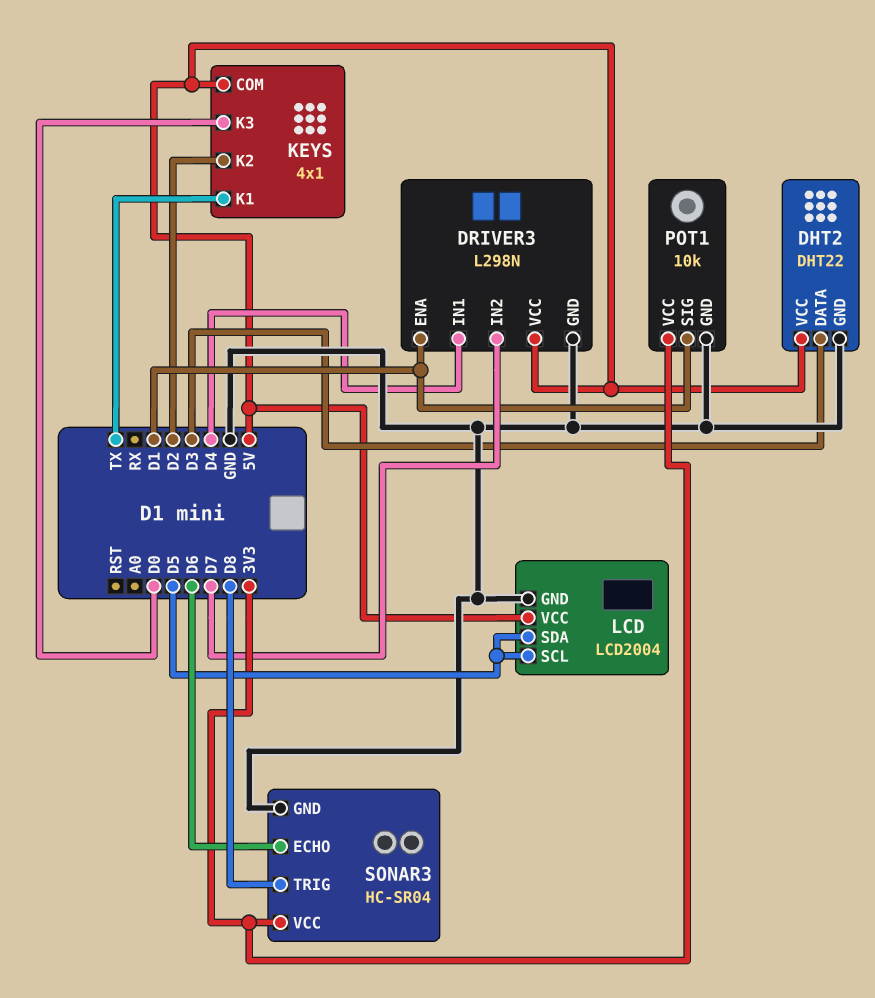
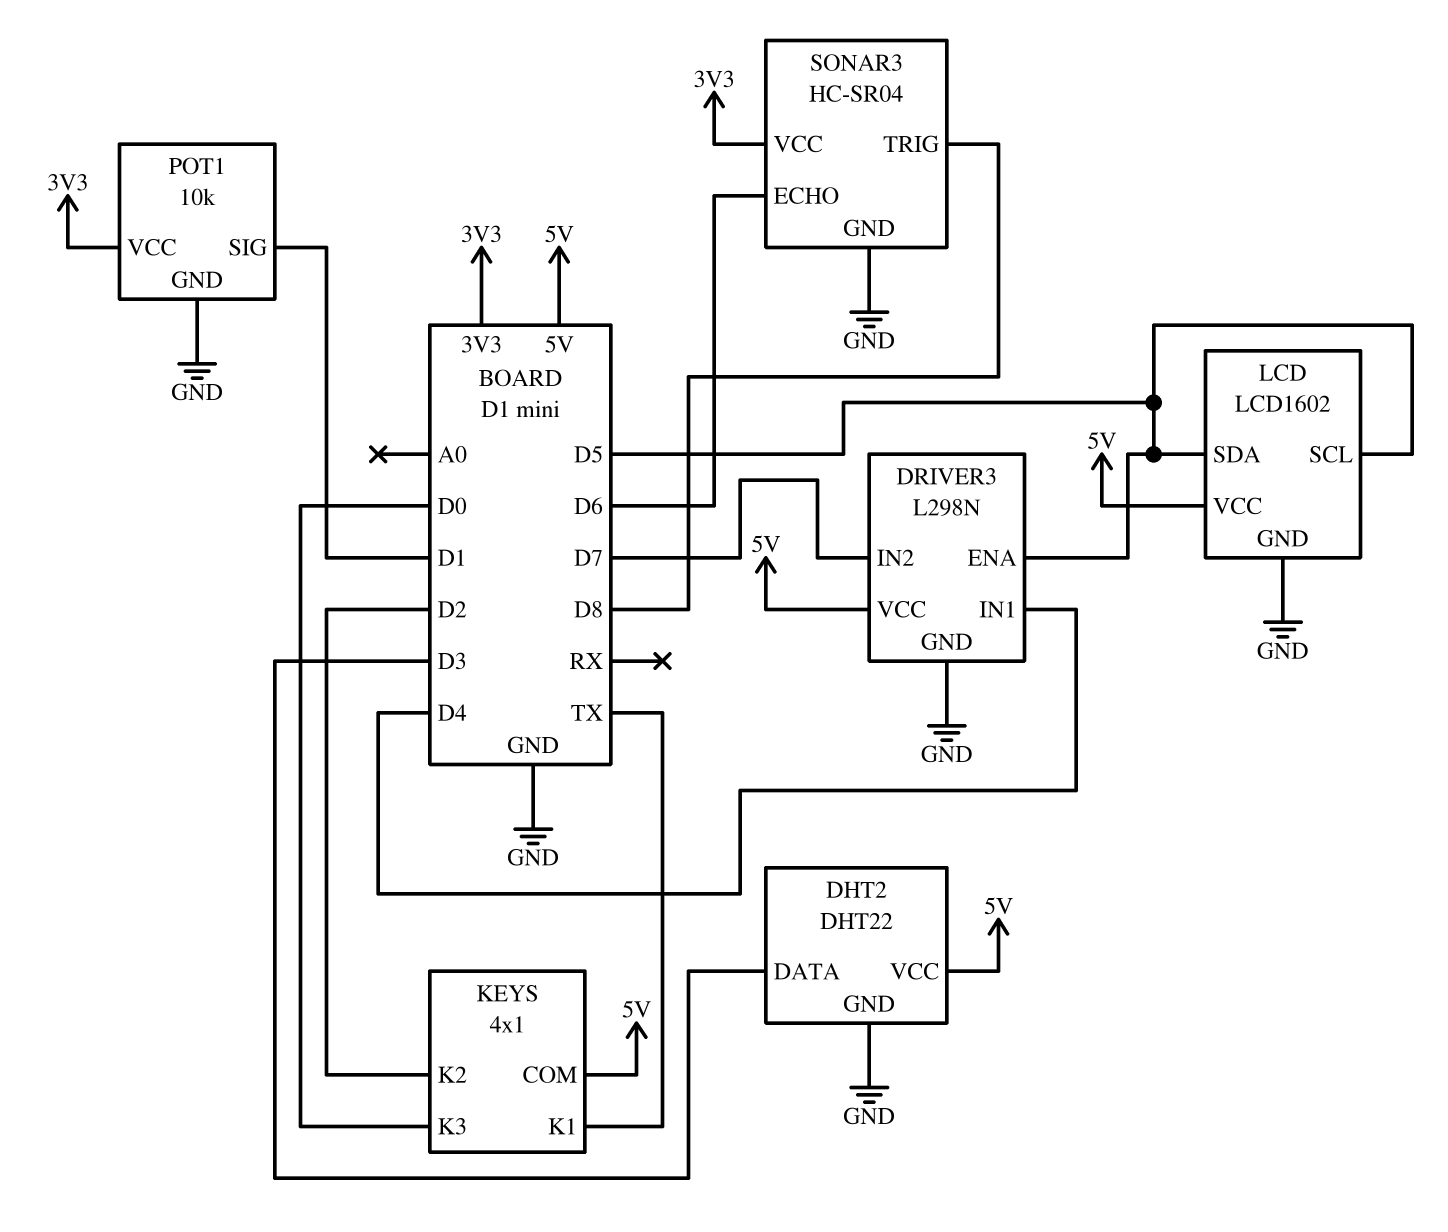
DRIVER3 pin ENA: D1 -> D5
LCD: LCD2004 -> LCD1602

